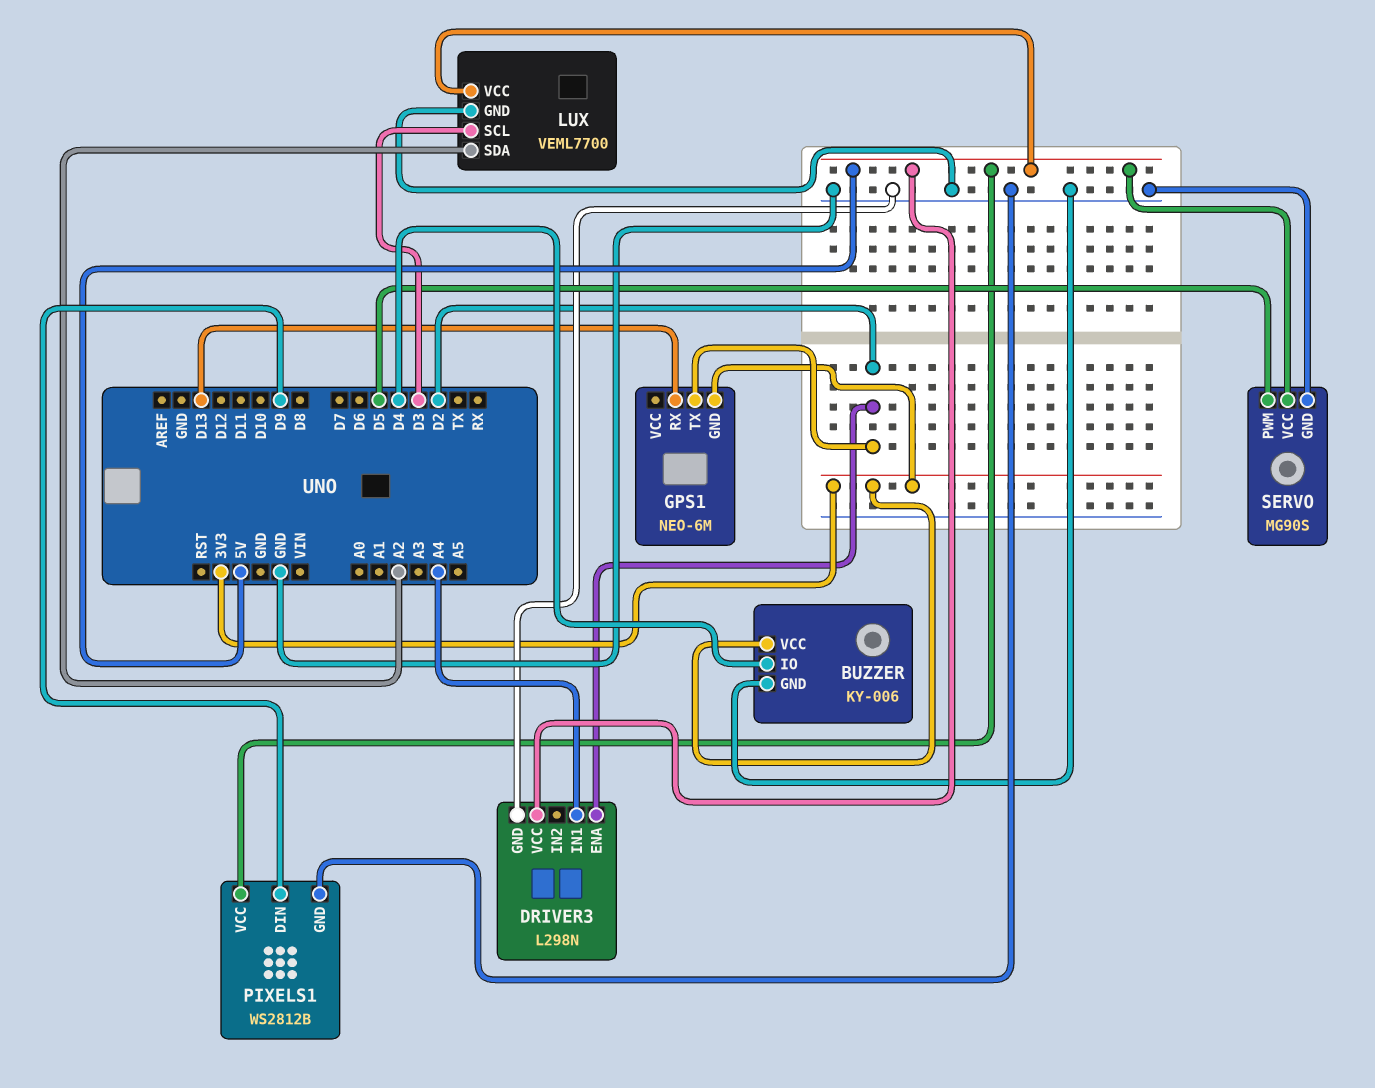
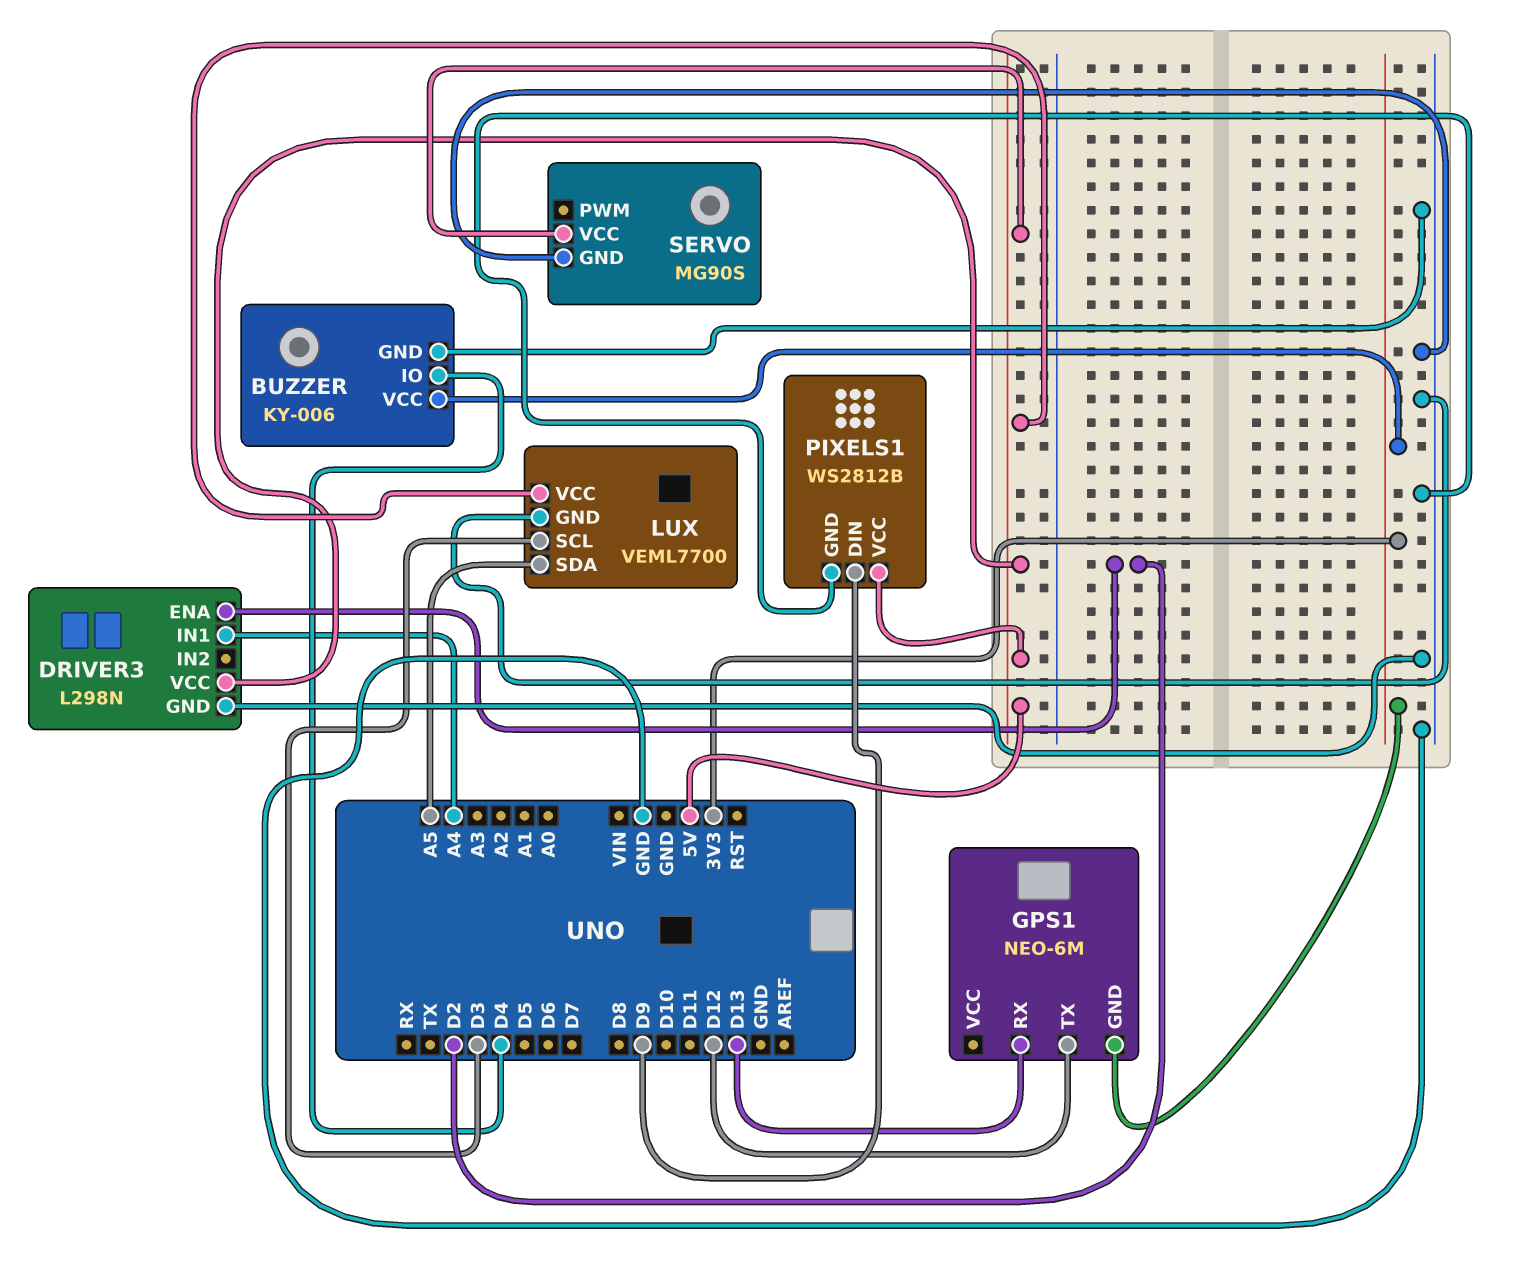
GPS1 pin TX: D2 -> D12
LUX pin SDA: A2 -> A5
SERVO pin PWM: D5 -> none

